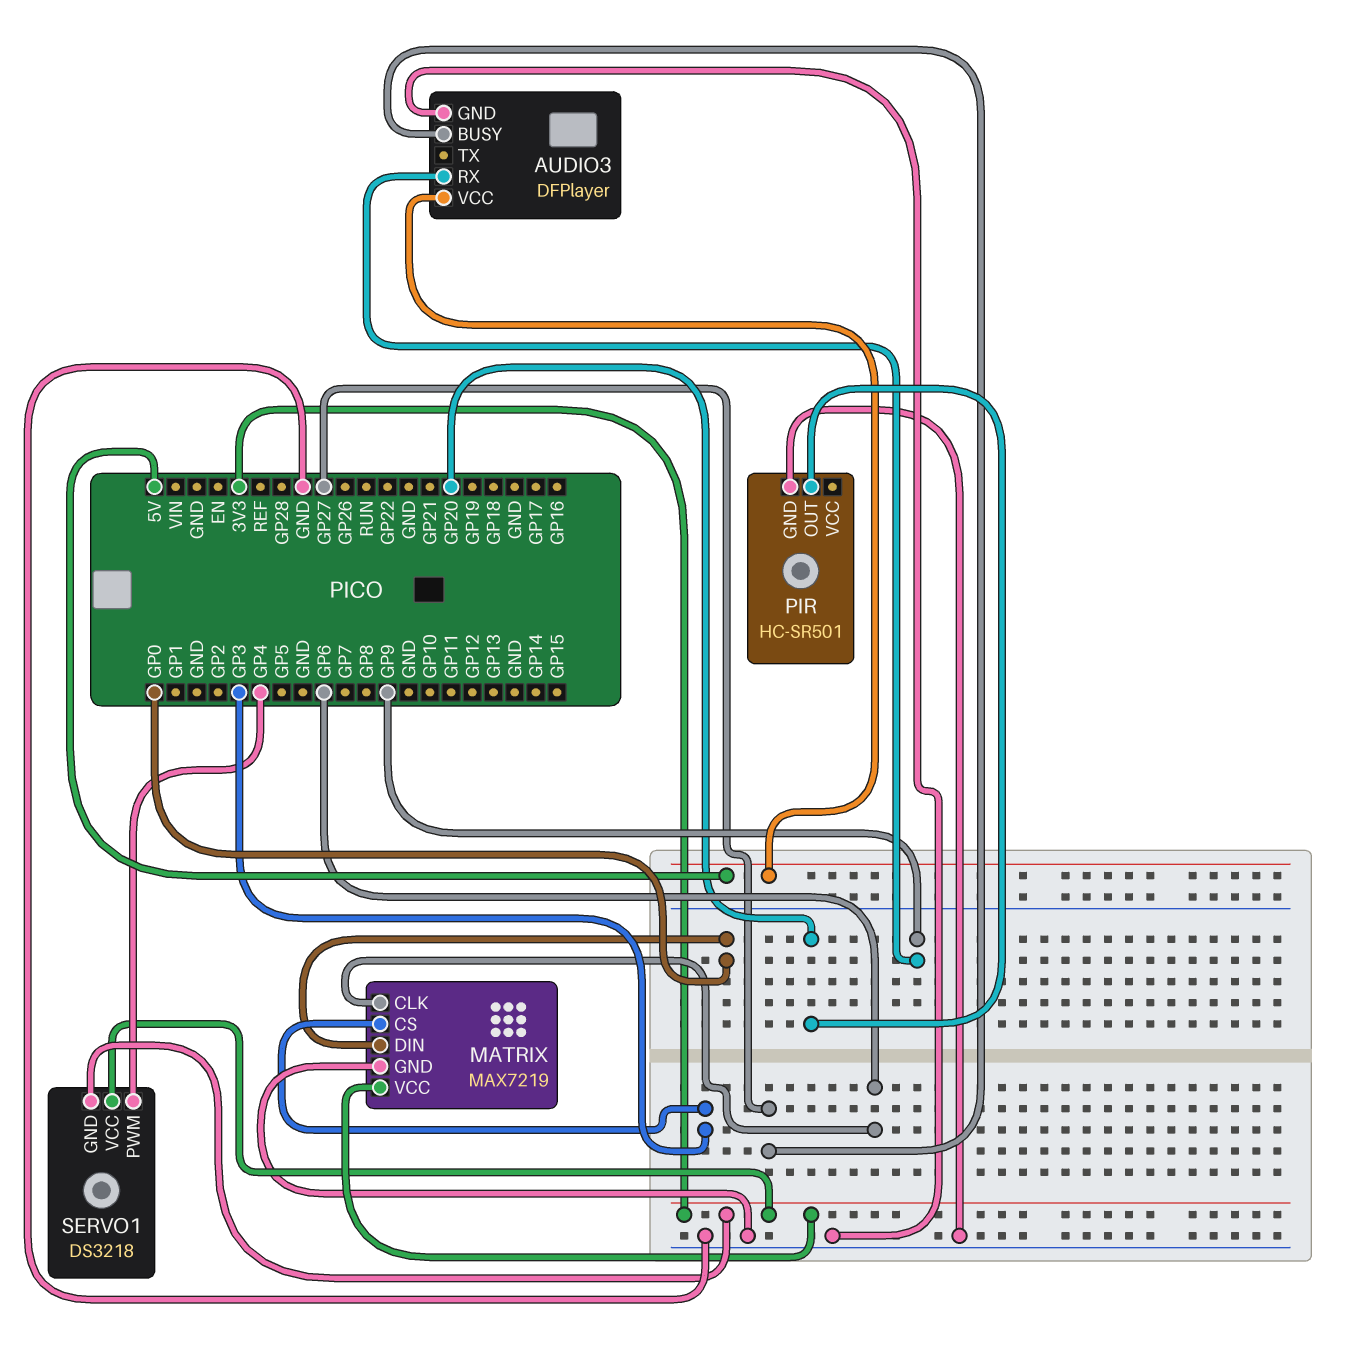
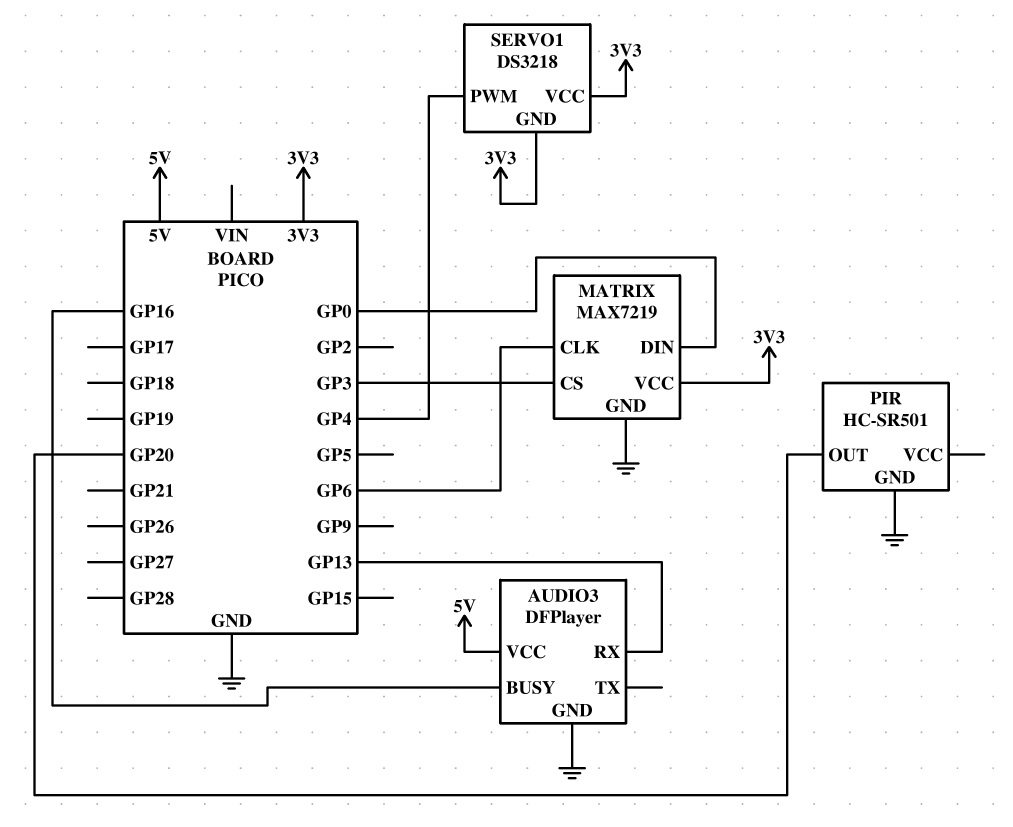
AUDIO3 pin BUSY: GP27 -> GP16
AUDIO3 pin RX: GP9 -> GP13

